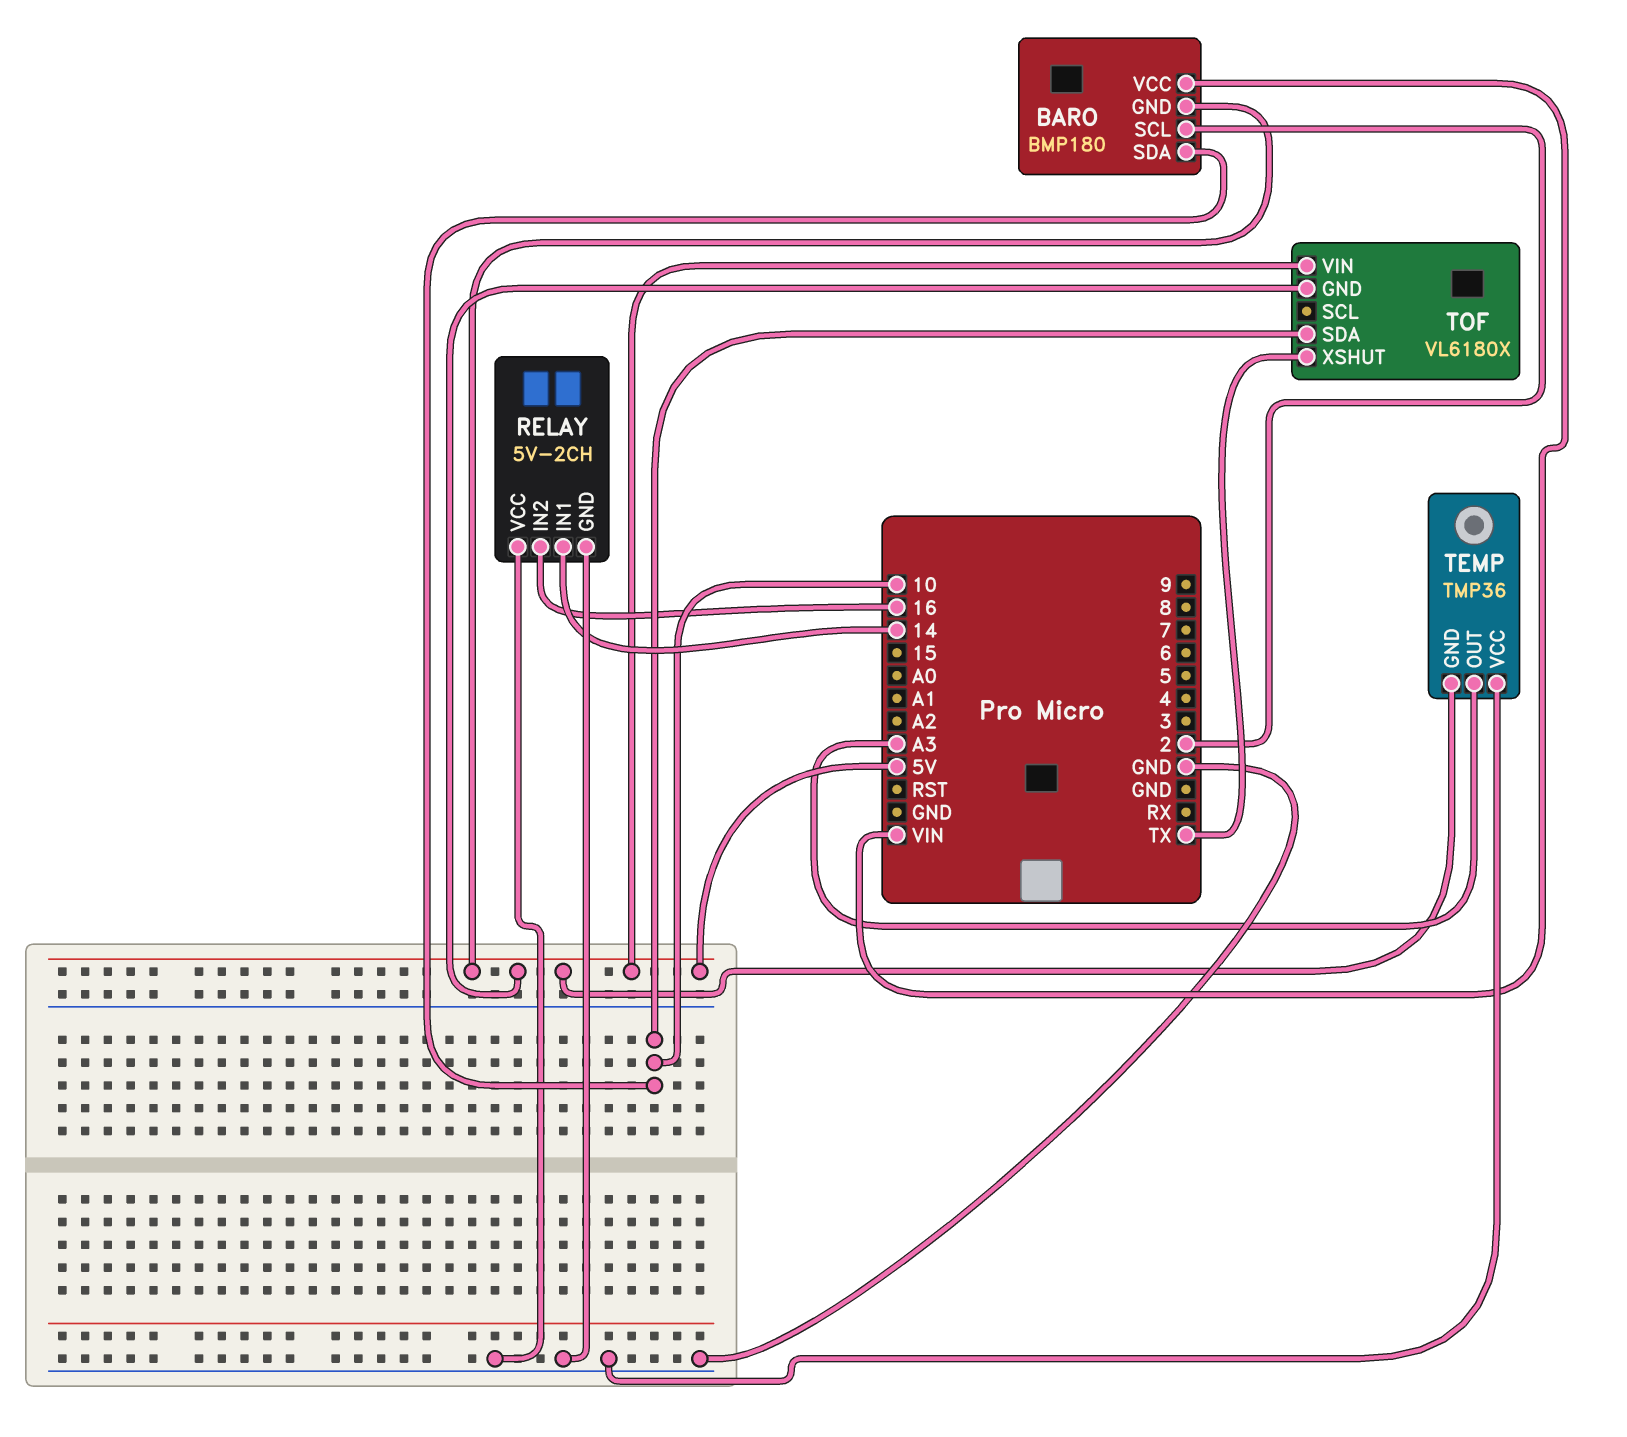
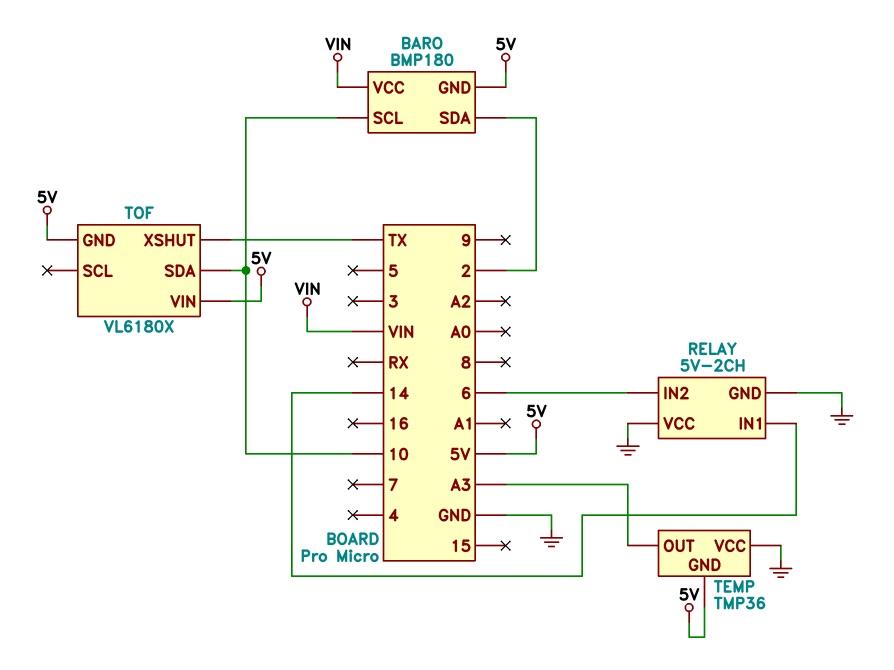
BARO pin SCL: 2 -> 10
BARO pin SDA: 10 -> 2
RELAY pin IN2: 16 -> 6

